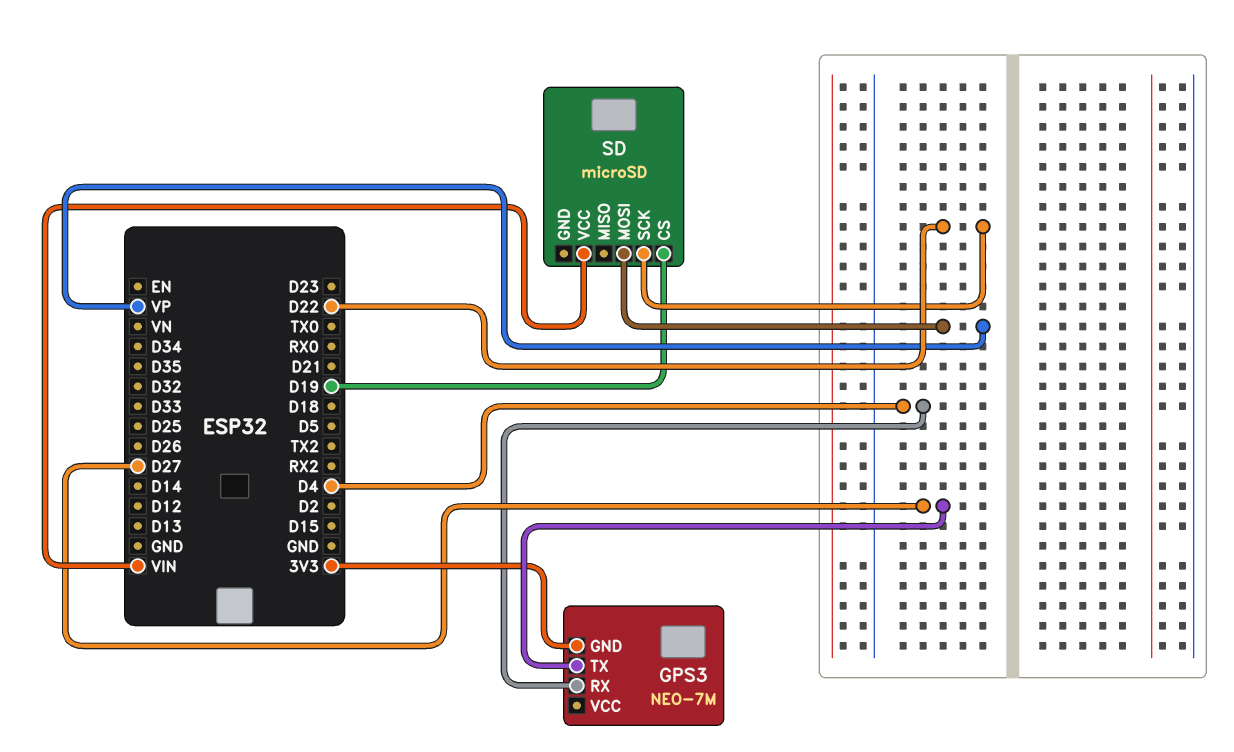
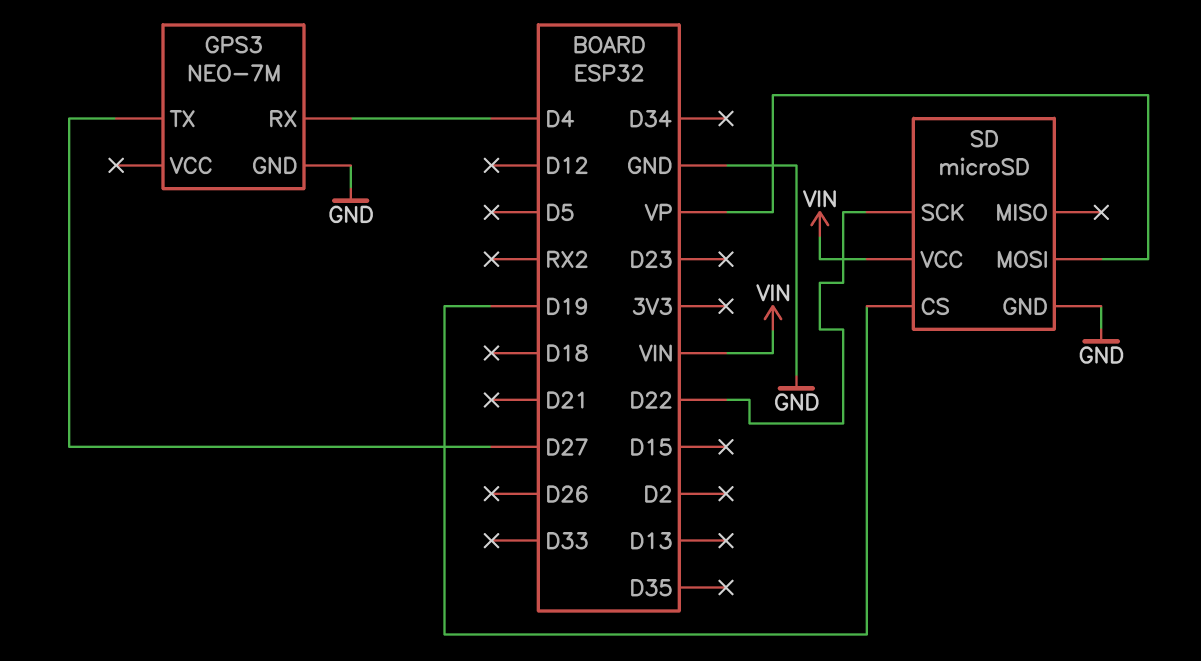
GPS3 pin GND: 3V3 -> GND
SD pin GND: none -> GND

